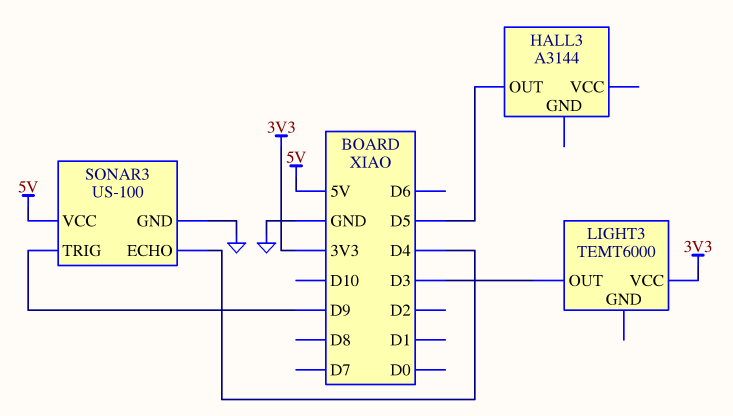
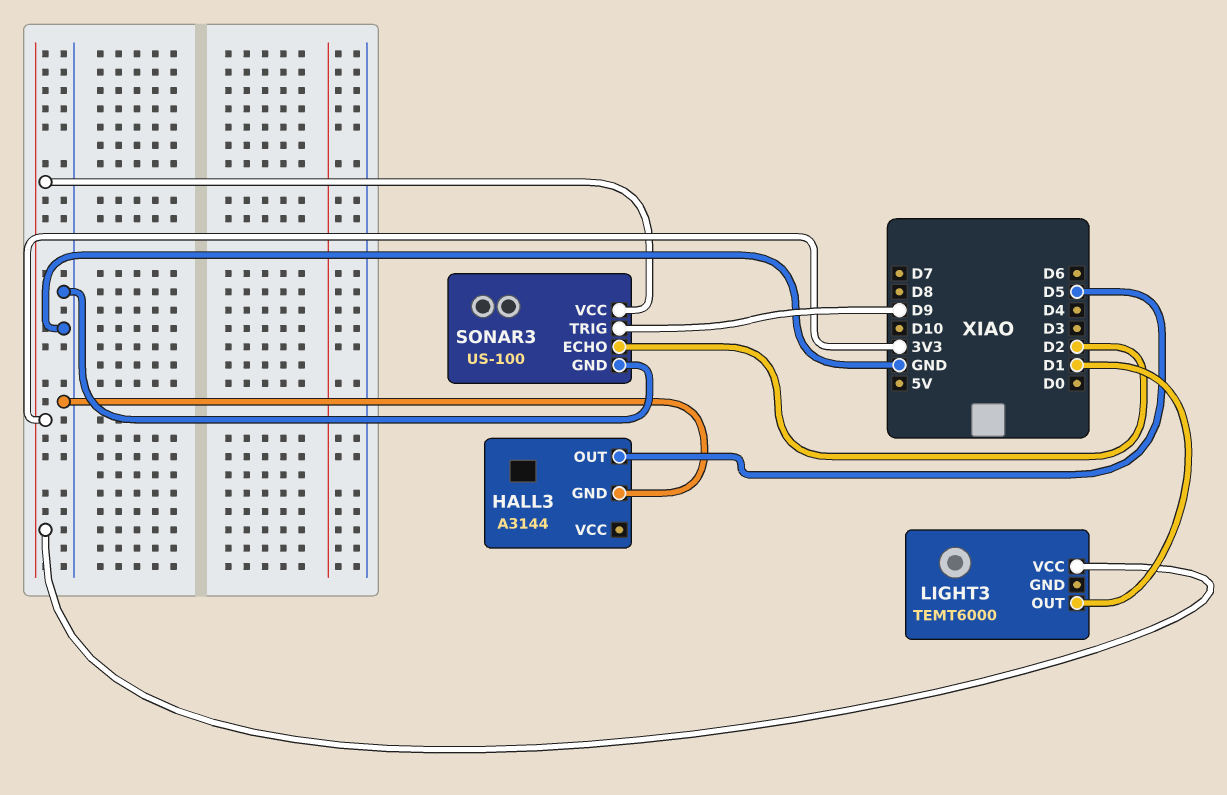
HALL3 pin GND: none -> GND
LIGHT3 pin OUT: D3 -> D1
SONAR3 pin ECHO: D4 -> D2
SONAR3 pin VCC: 5V -> 3V3

